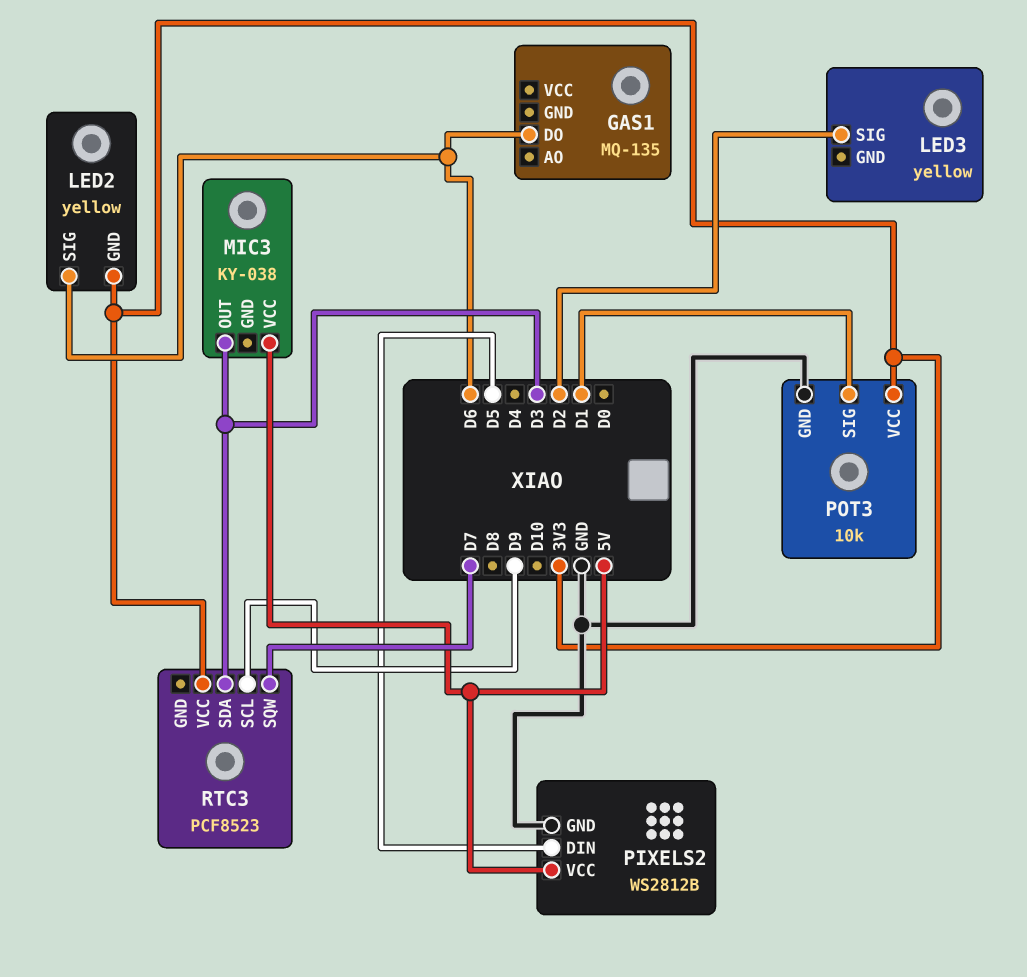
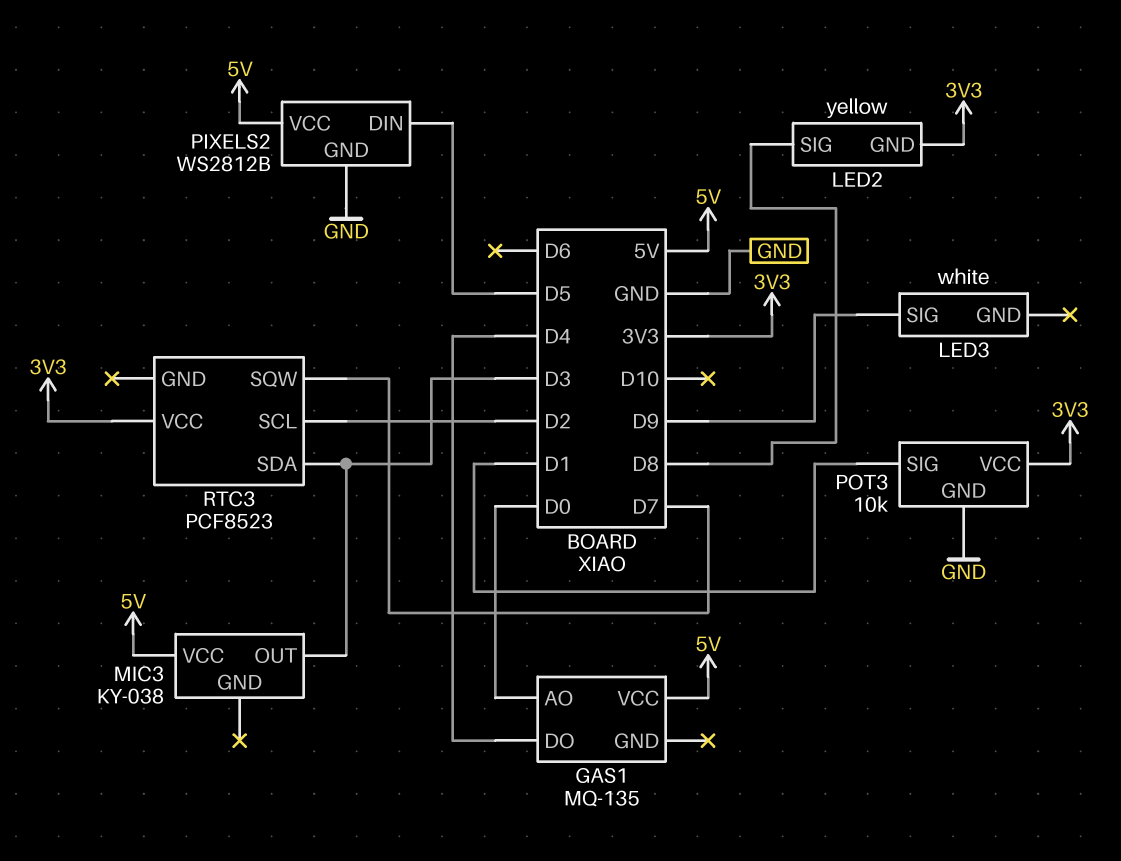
GAS1 pin AO: none -> D0
GAS1 pin DO: D6 -> D4
GAS1 pin VCC: none -> 5V
LED2 pin SIG: D6 -> D8
LED3: yellow -> white
LED3 pin SIG: D2 -> D9
RTC3 pin SCL: D9 -> D2

